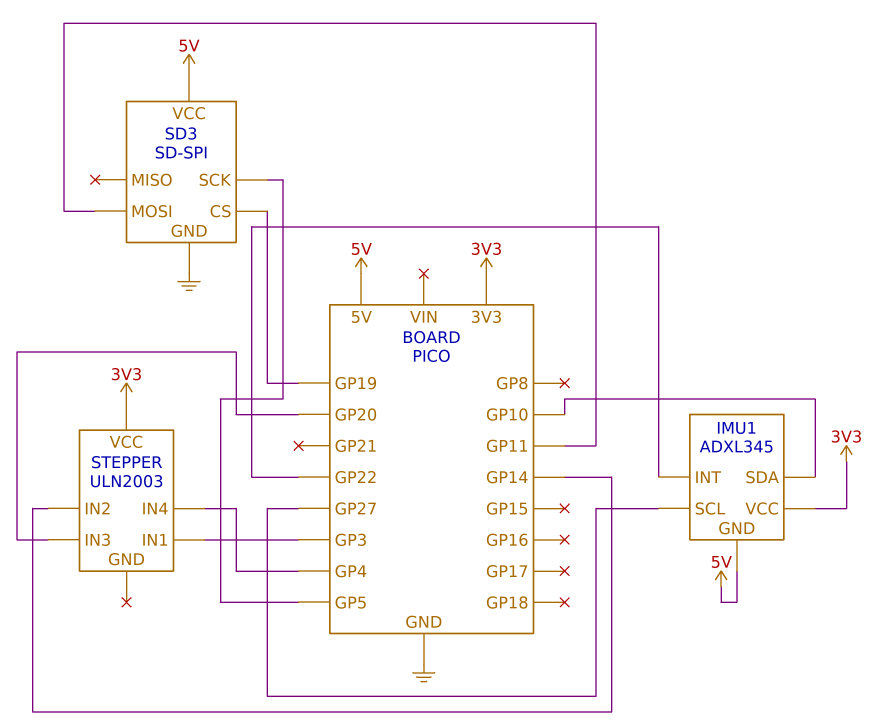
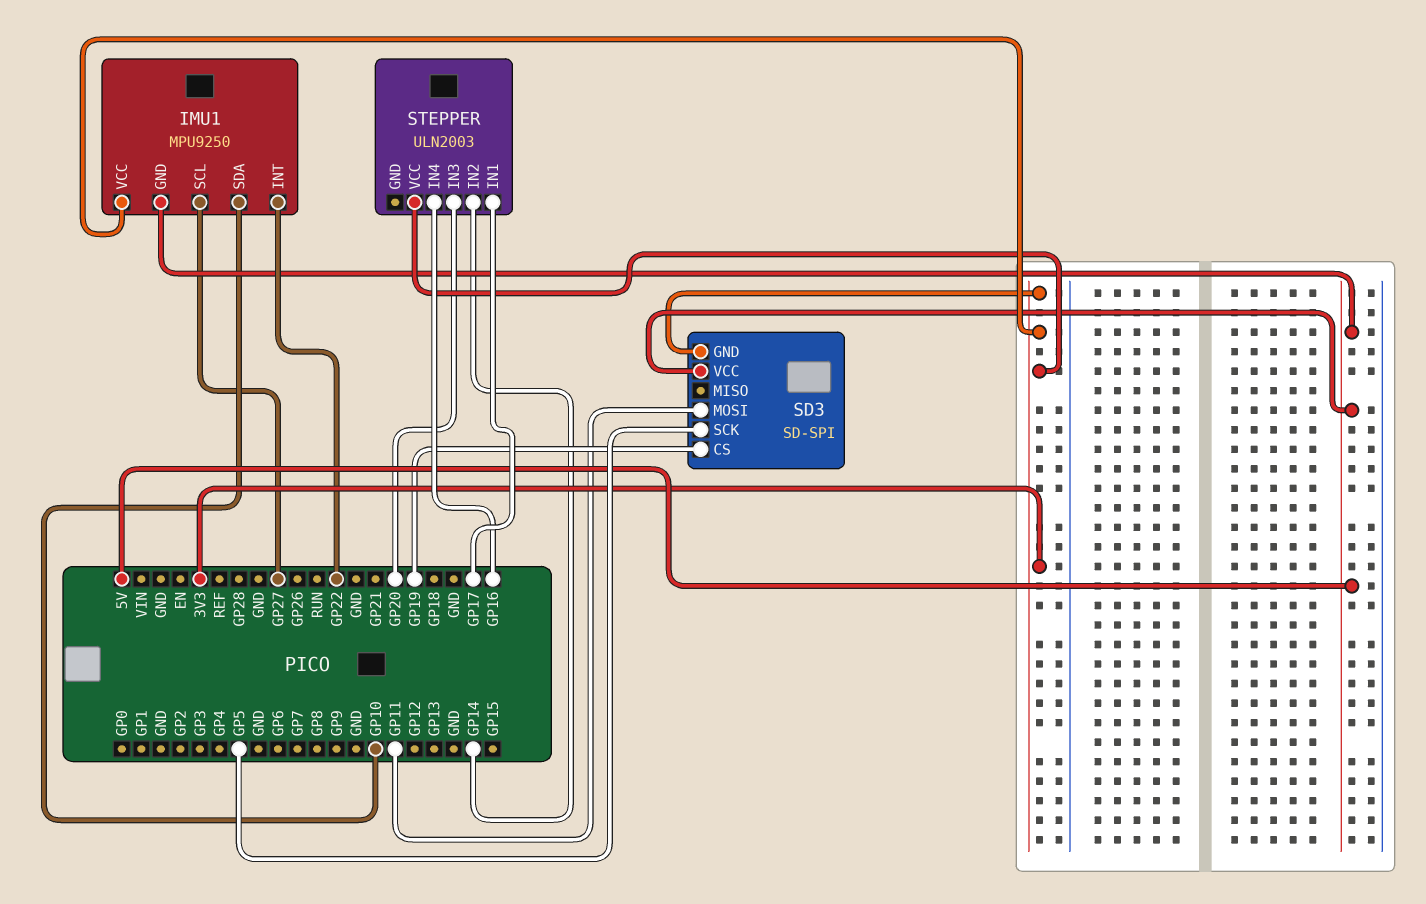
IMU1: ADXL345 -> MPU9250
SD3 pin GND: GND -> 3V3
STEPPER pin IN1: GP3 -> GP17
STEPPER pin IN4: GP4 -> GP16

